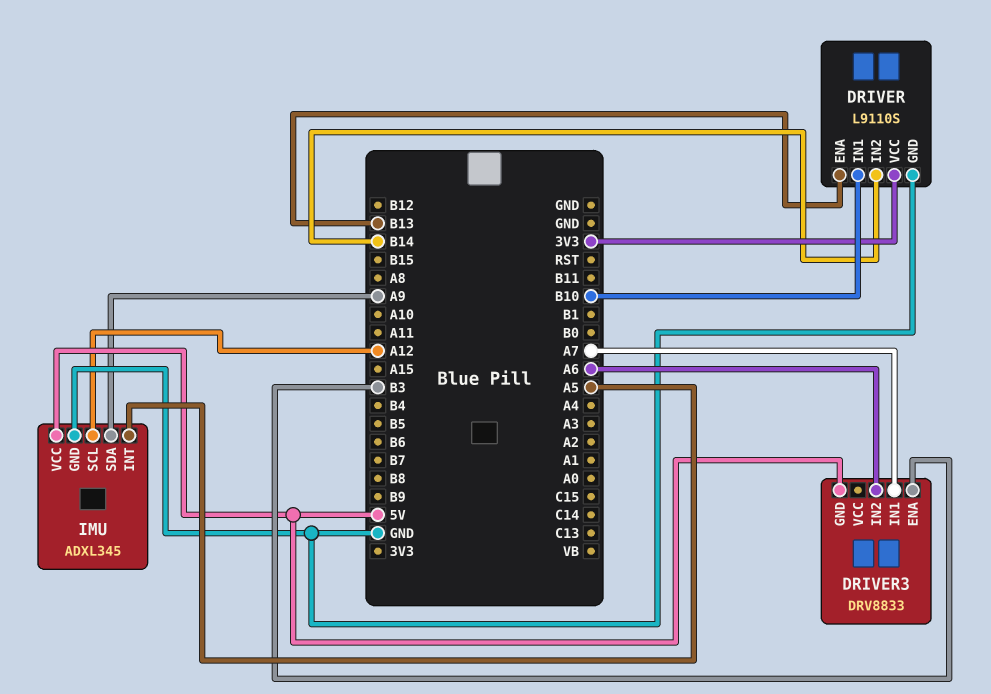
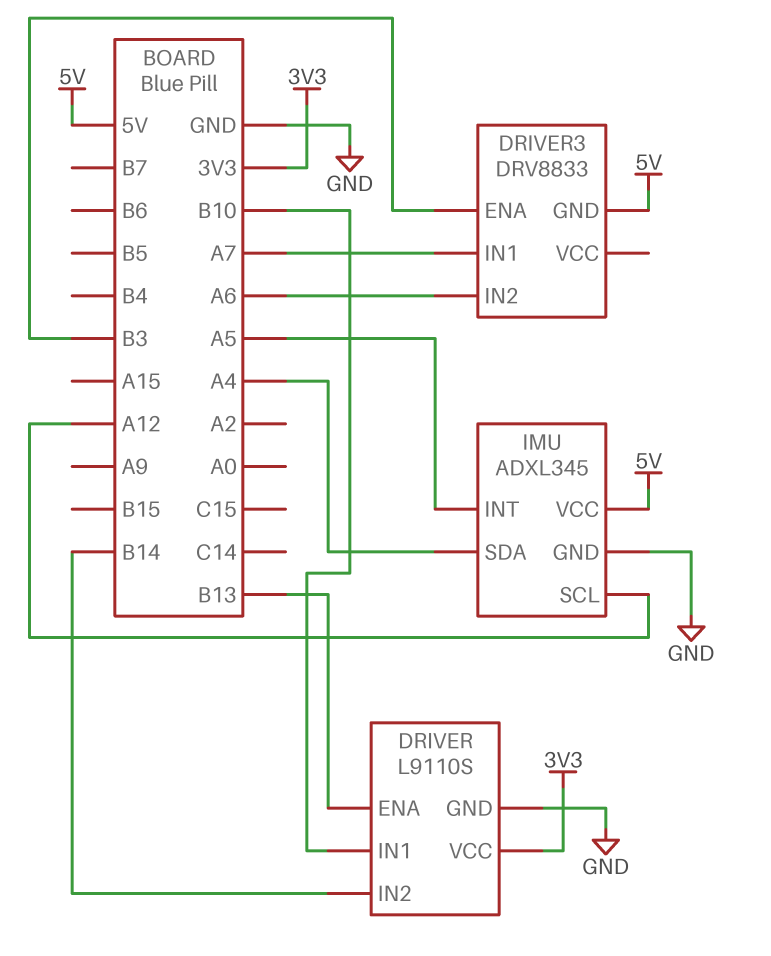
IMU pin SDA: A9 -> A4

